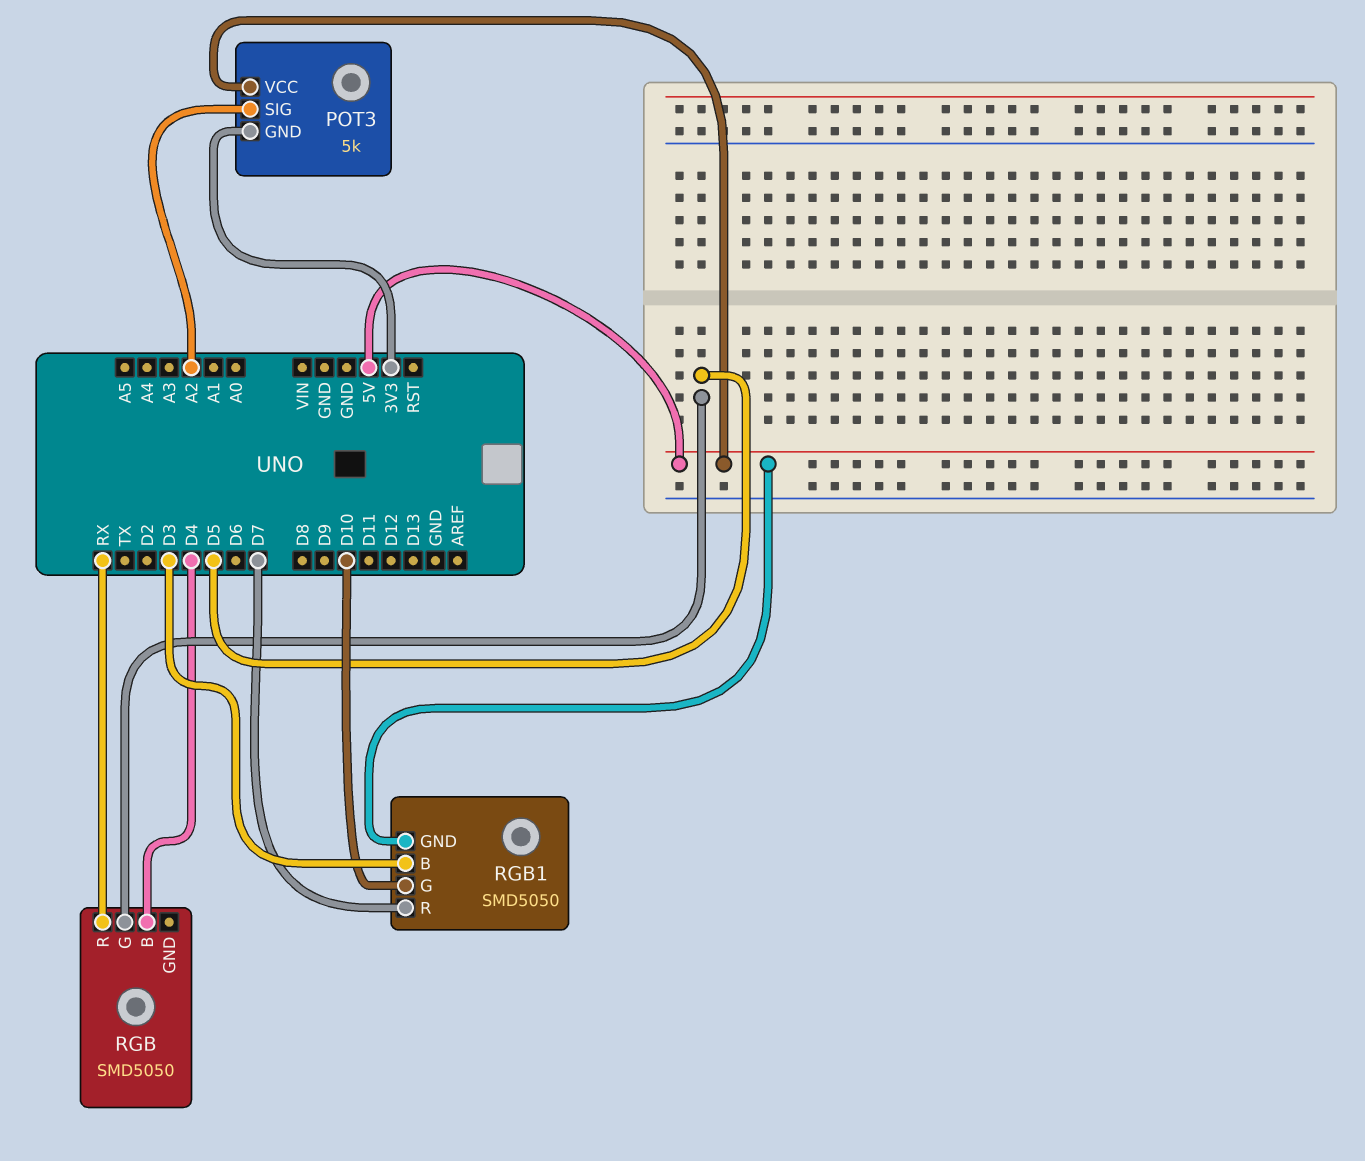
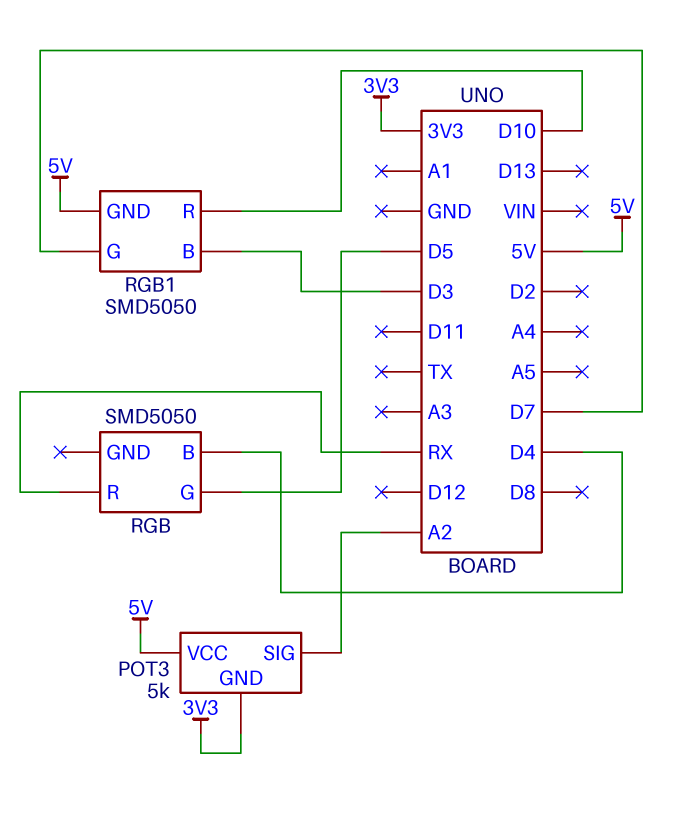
RGB1 pin G: D10 -> D7
RGB1 pin R: D7 -> D10

